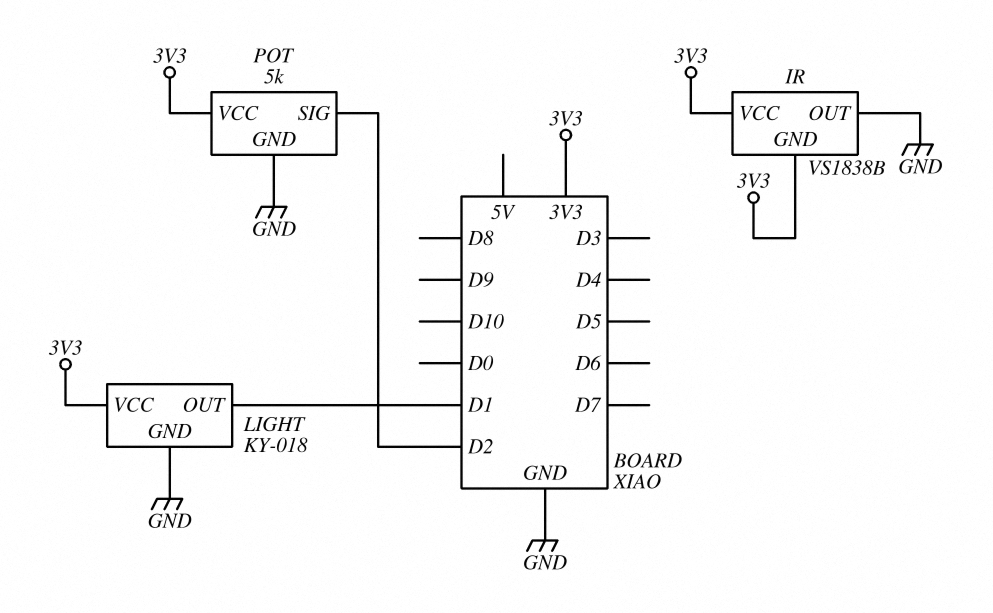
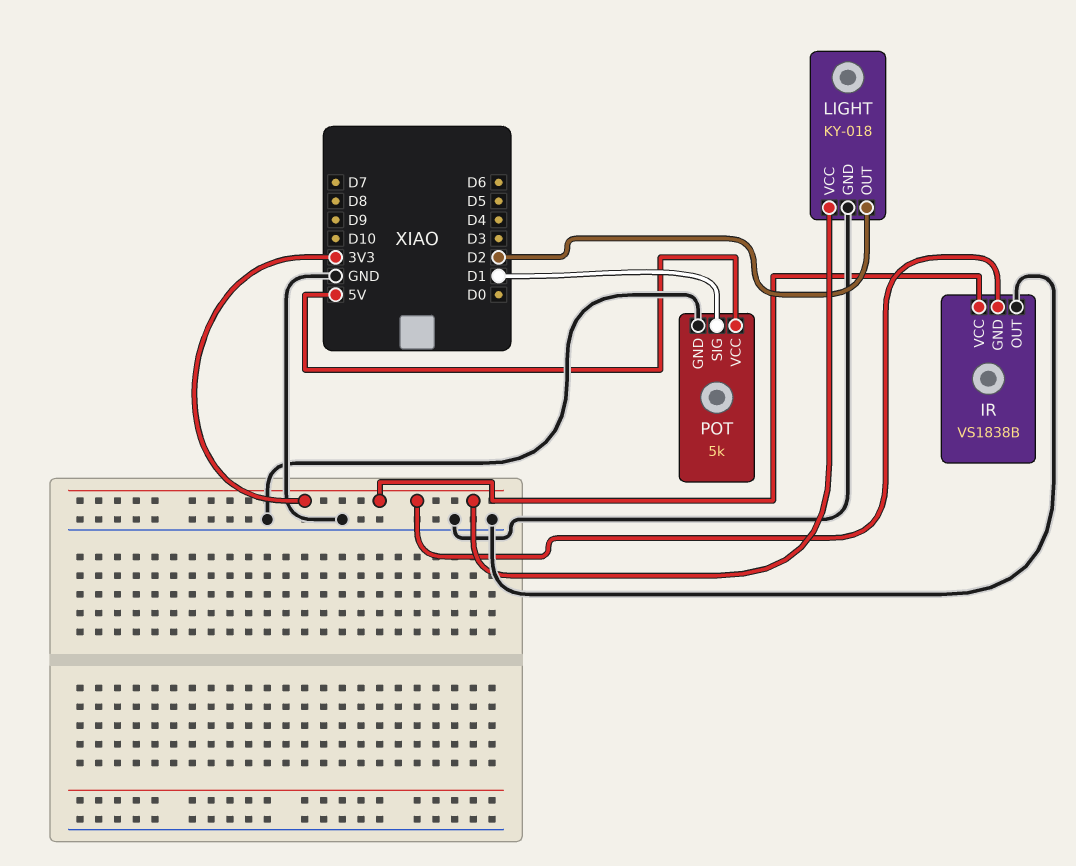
LIGHT pin OUT: D1 -> D2
POT pin SIG: D2 -> D1
POT pin VCC: 3V3 -> 5V

